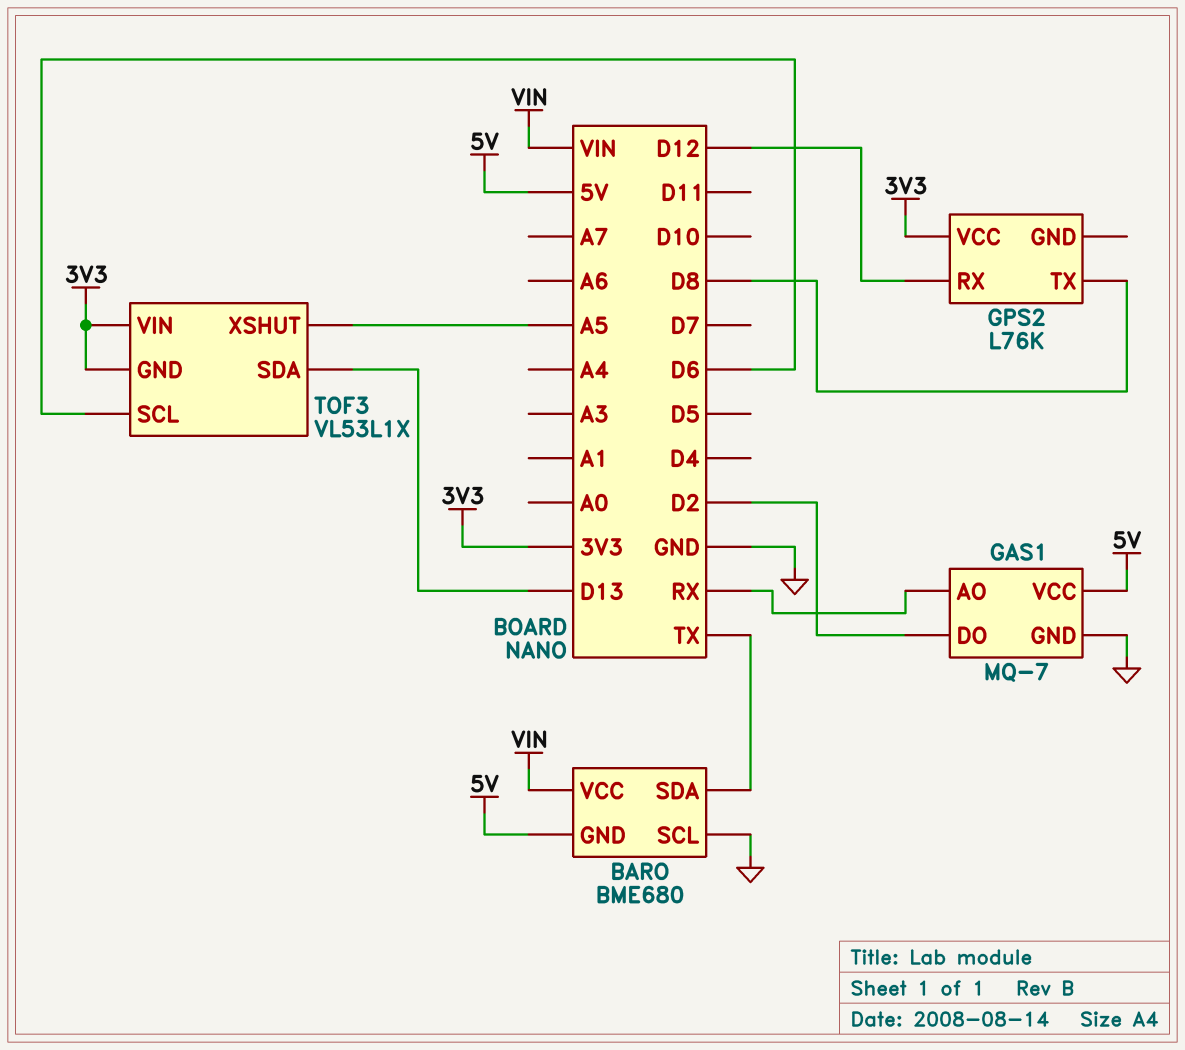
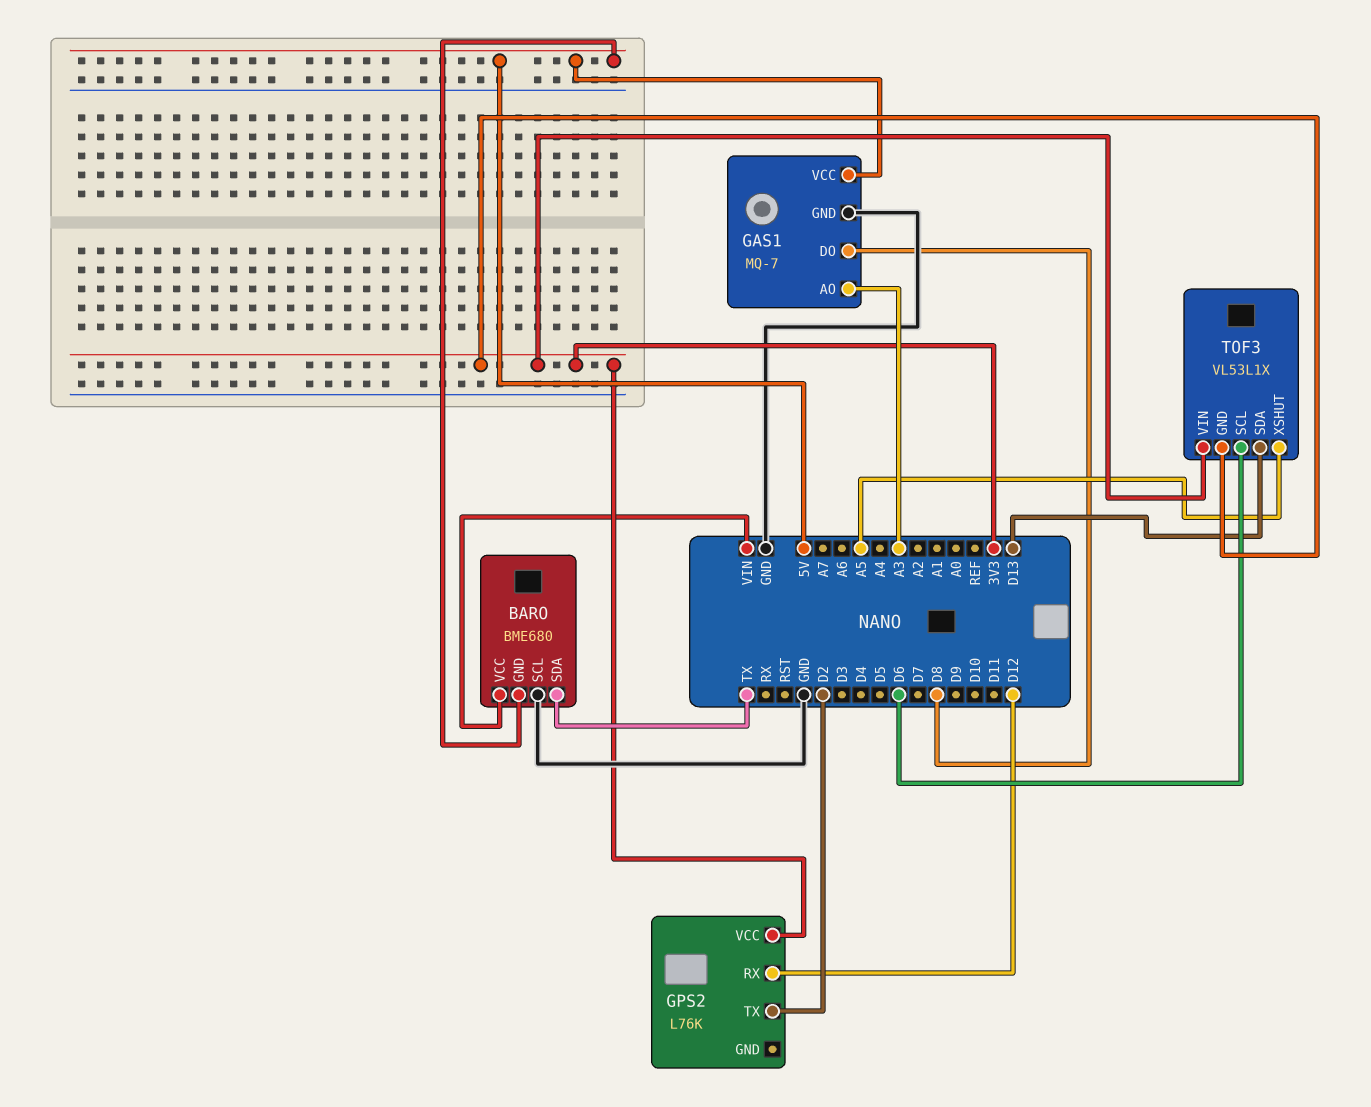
GAS1 pin AO: RX -> A3
GAS1 pin DO: D2 -> D8
GPS2 pin TX: D8 -> D2

